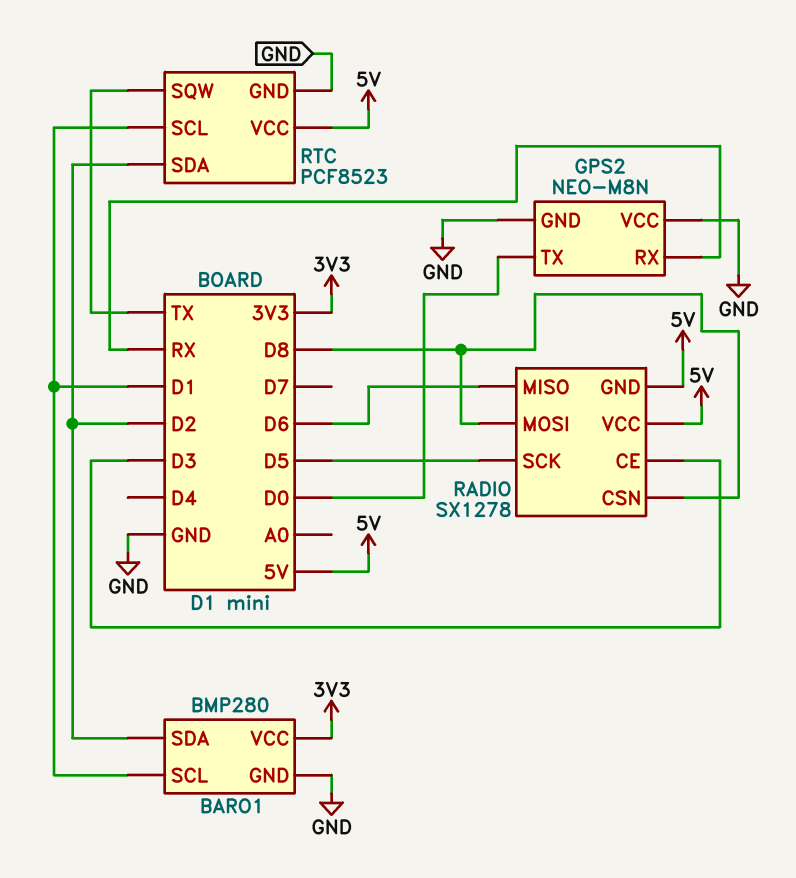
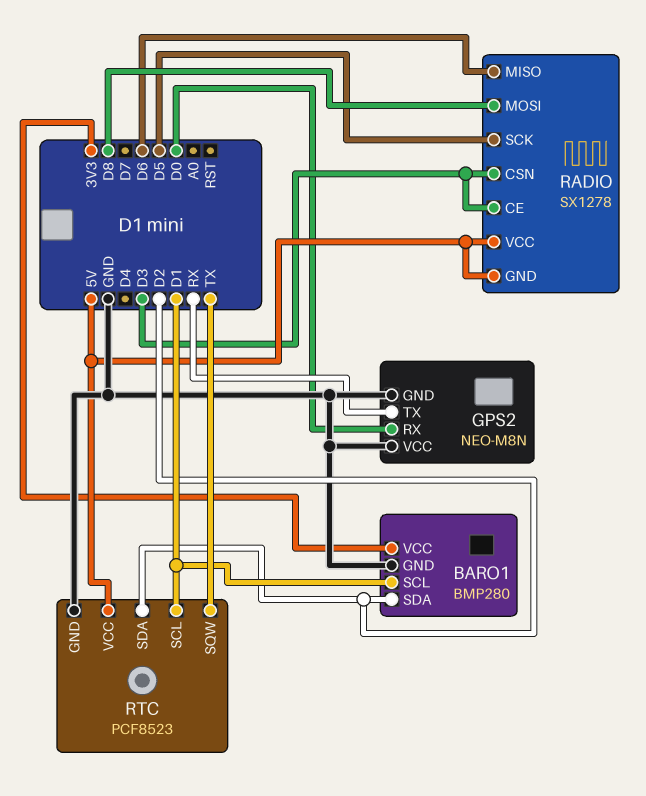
GPS2 pin RX: RX -> D0
GPS2 pin TX: D0 -> RX
RADIO pin CSN: D8 -> D3

